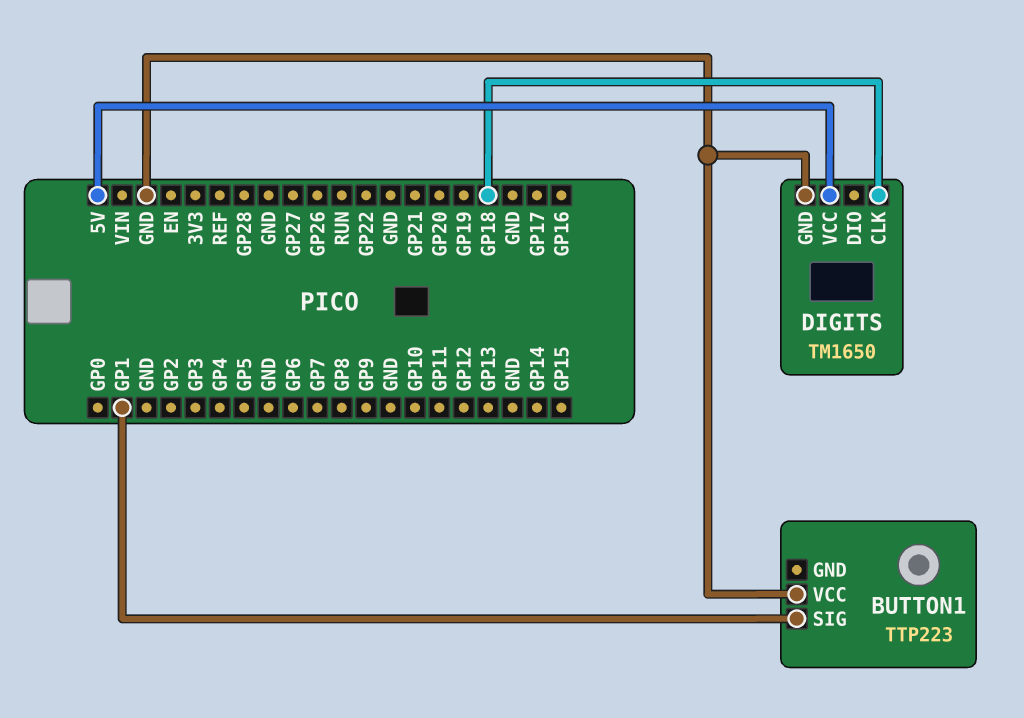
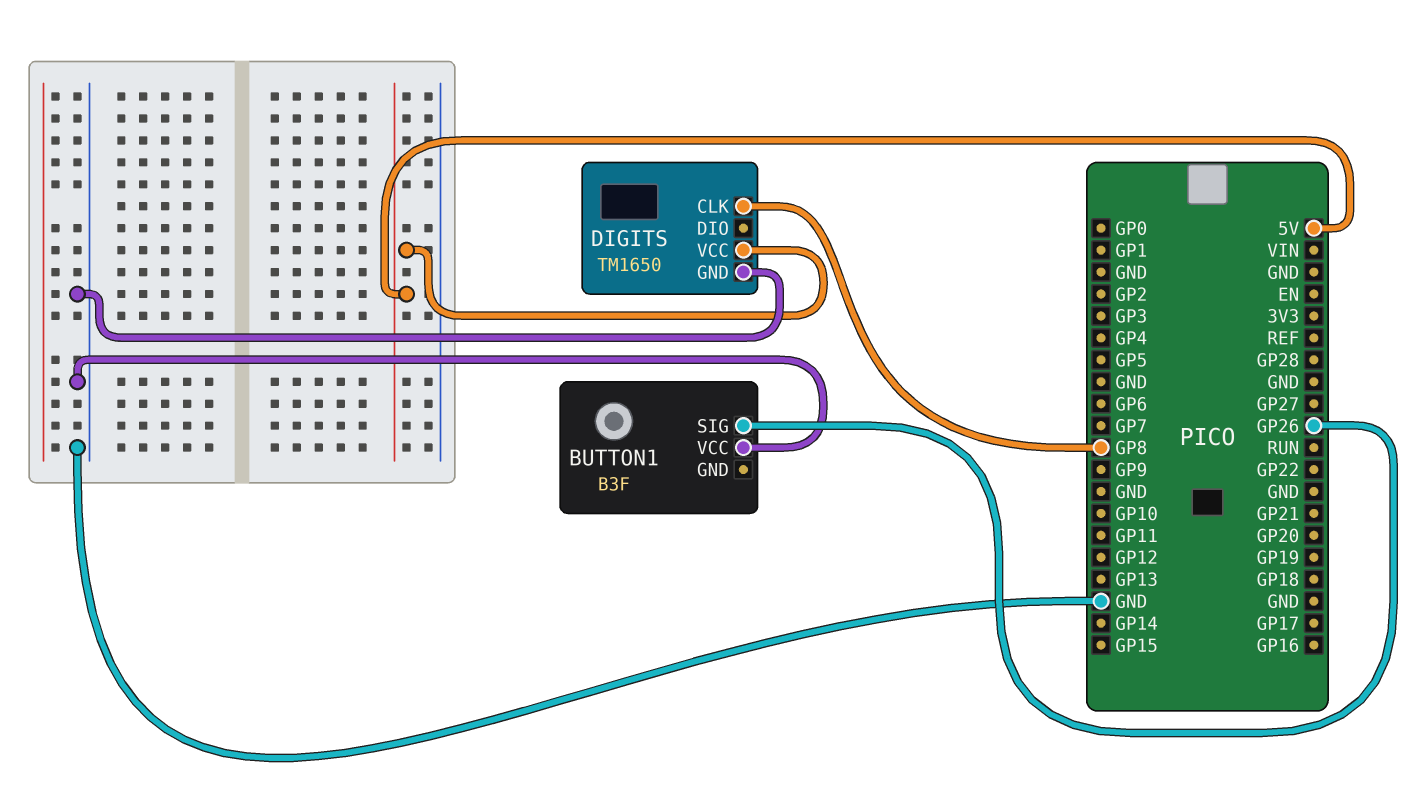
BUTTON1: TTP223 -> B3F
BUTTON1 pin SIG: GP1 -> GP26
DIGITS pin CLK: GP18 -> GP8

